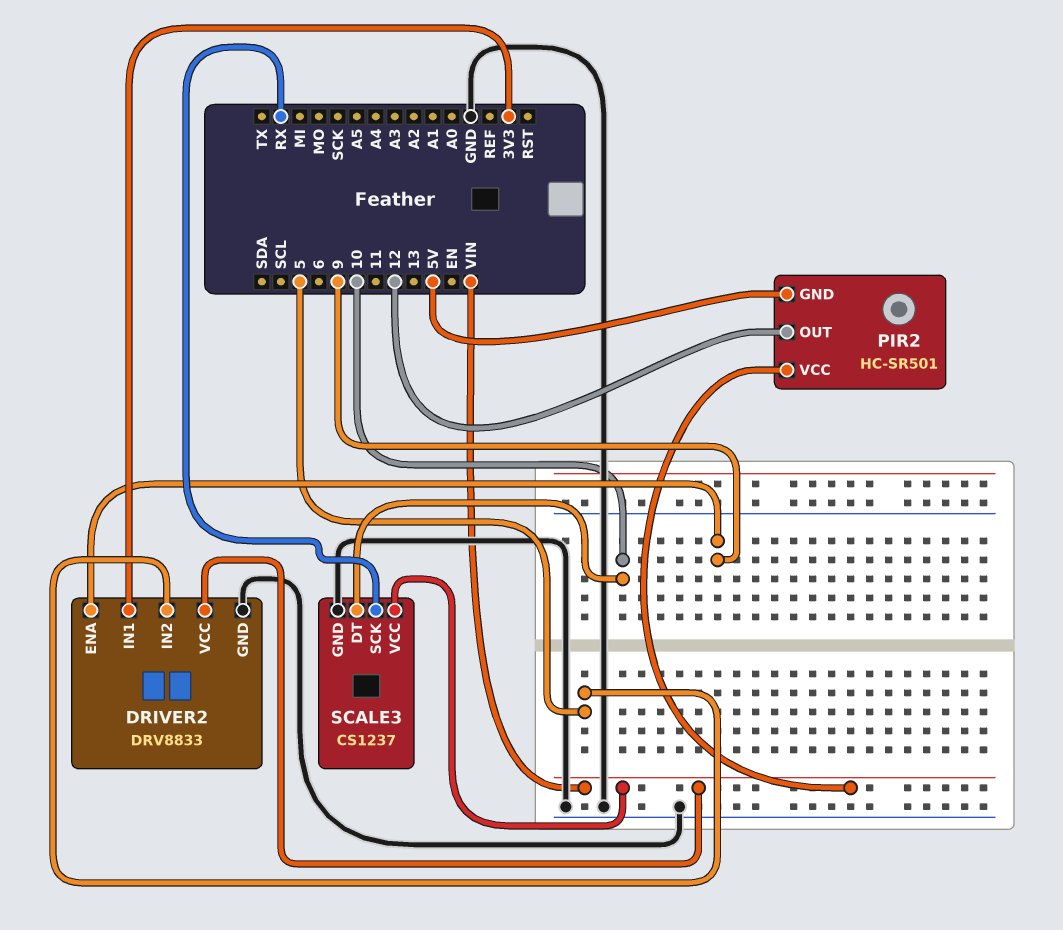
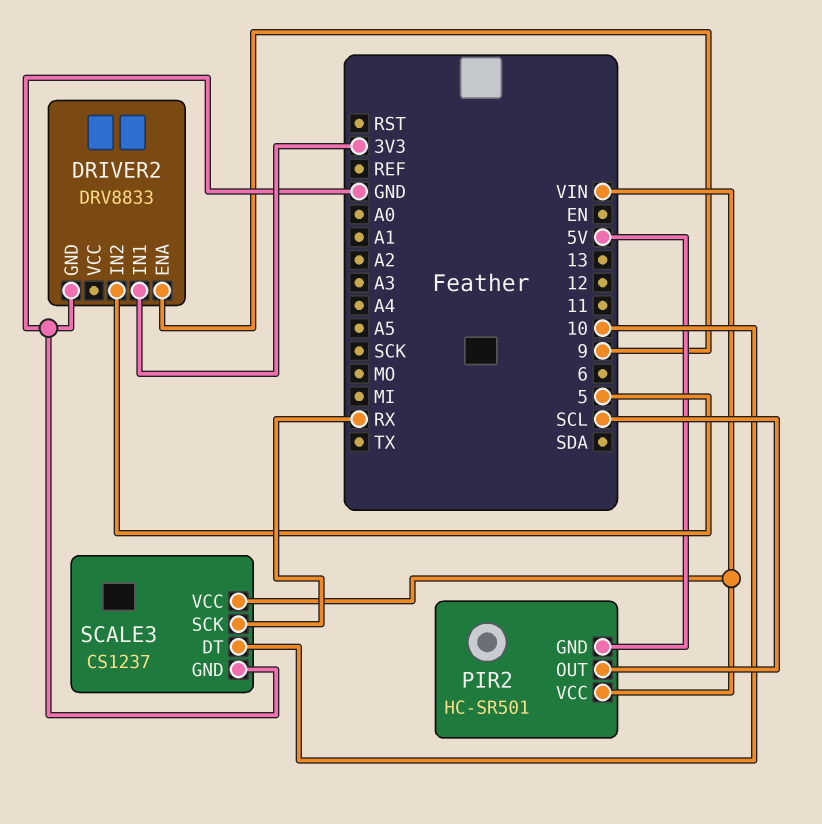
DRIVER2 pin VCC: VIN -> none
PIR2 pin OUT: 12 -> SCL

